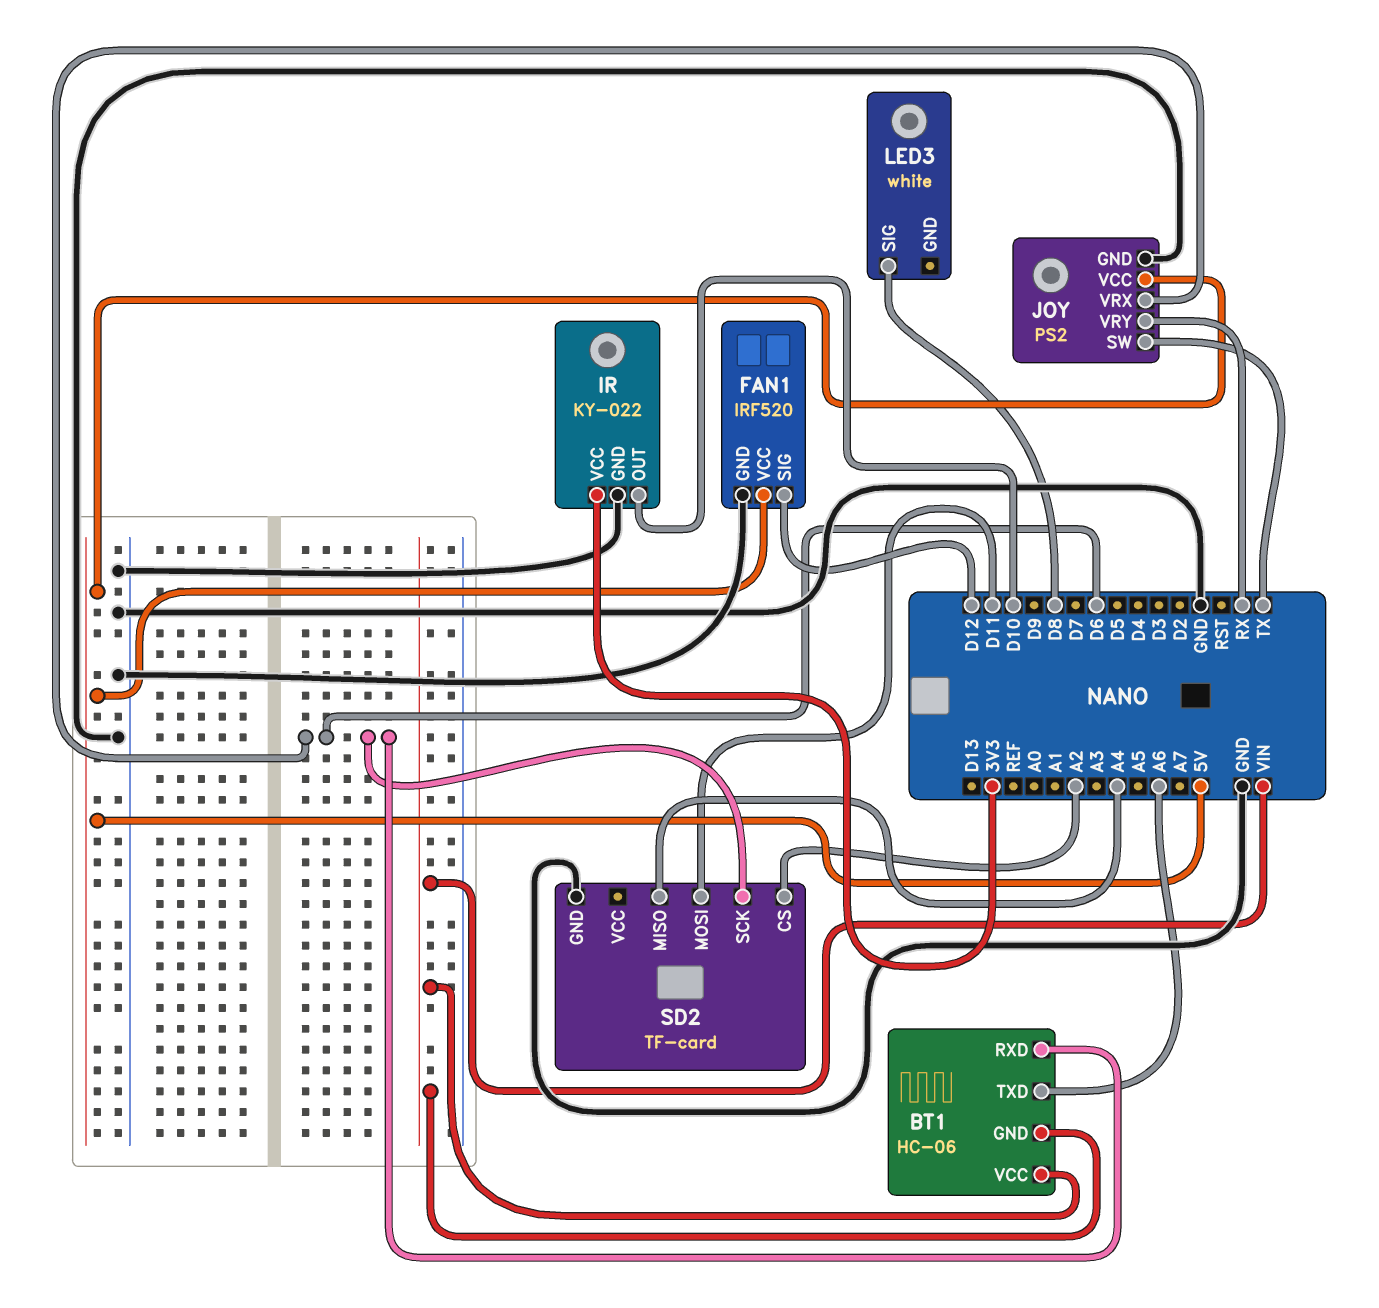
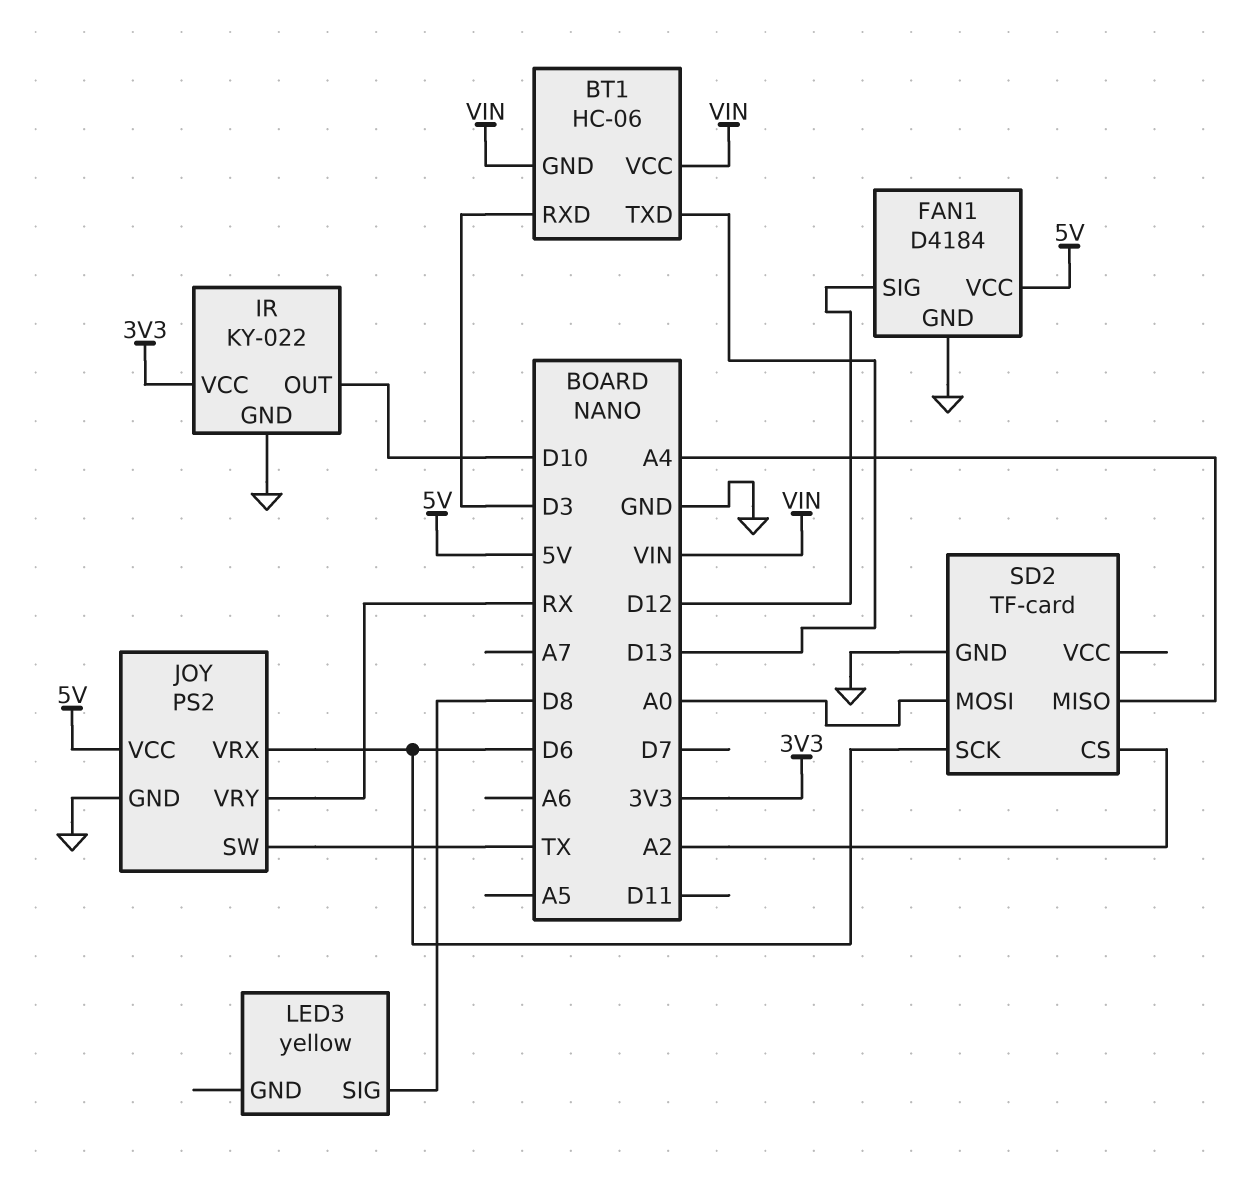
BT1 pin RXD: D6 -> D3
BT1 pin TXD: A6 -> D13
FAN1: IRF520 -> D4184
LED3: white -> yellow
SD2 pin MOSI: D11 -> A0

